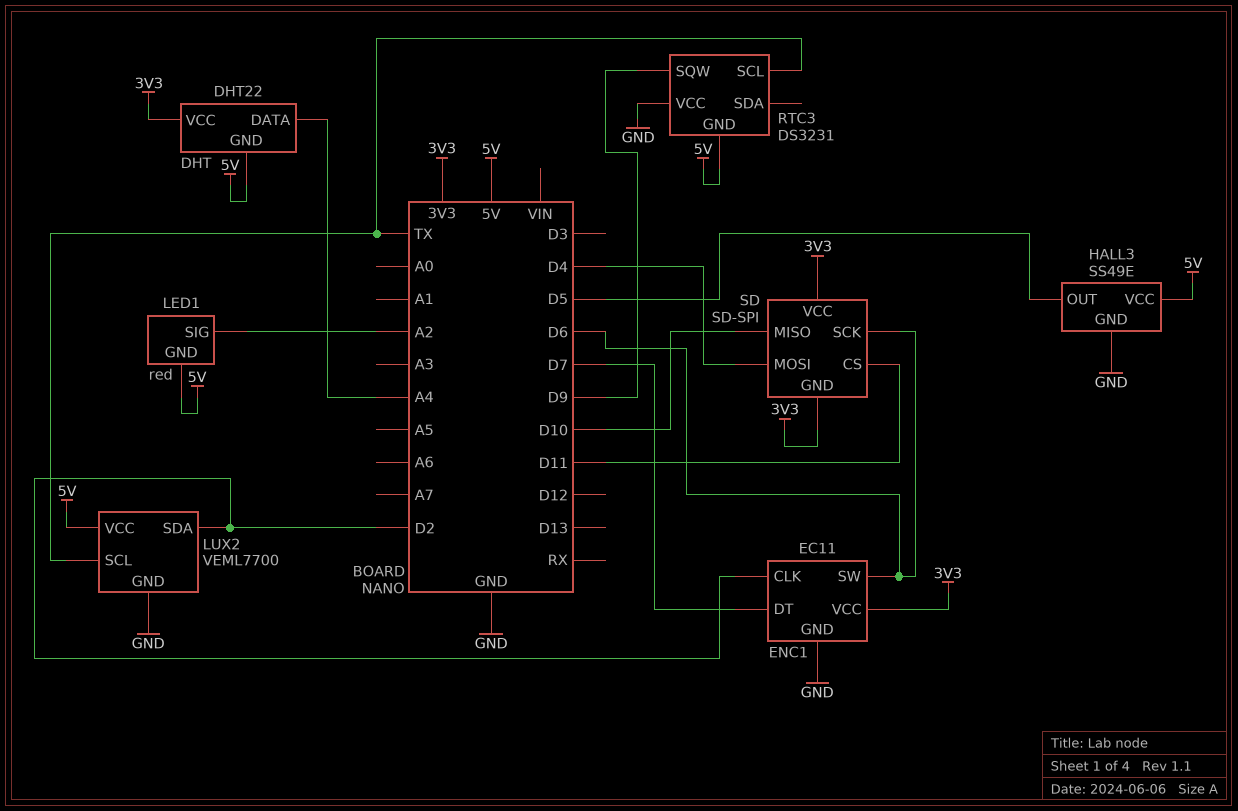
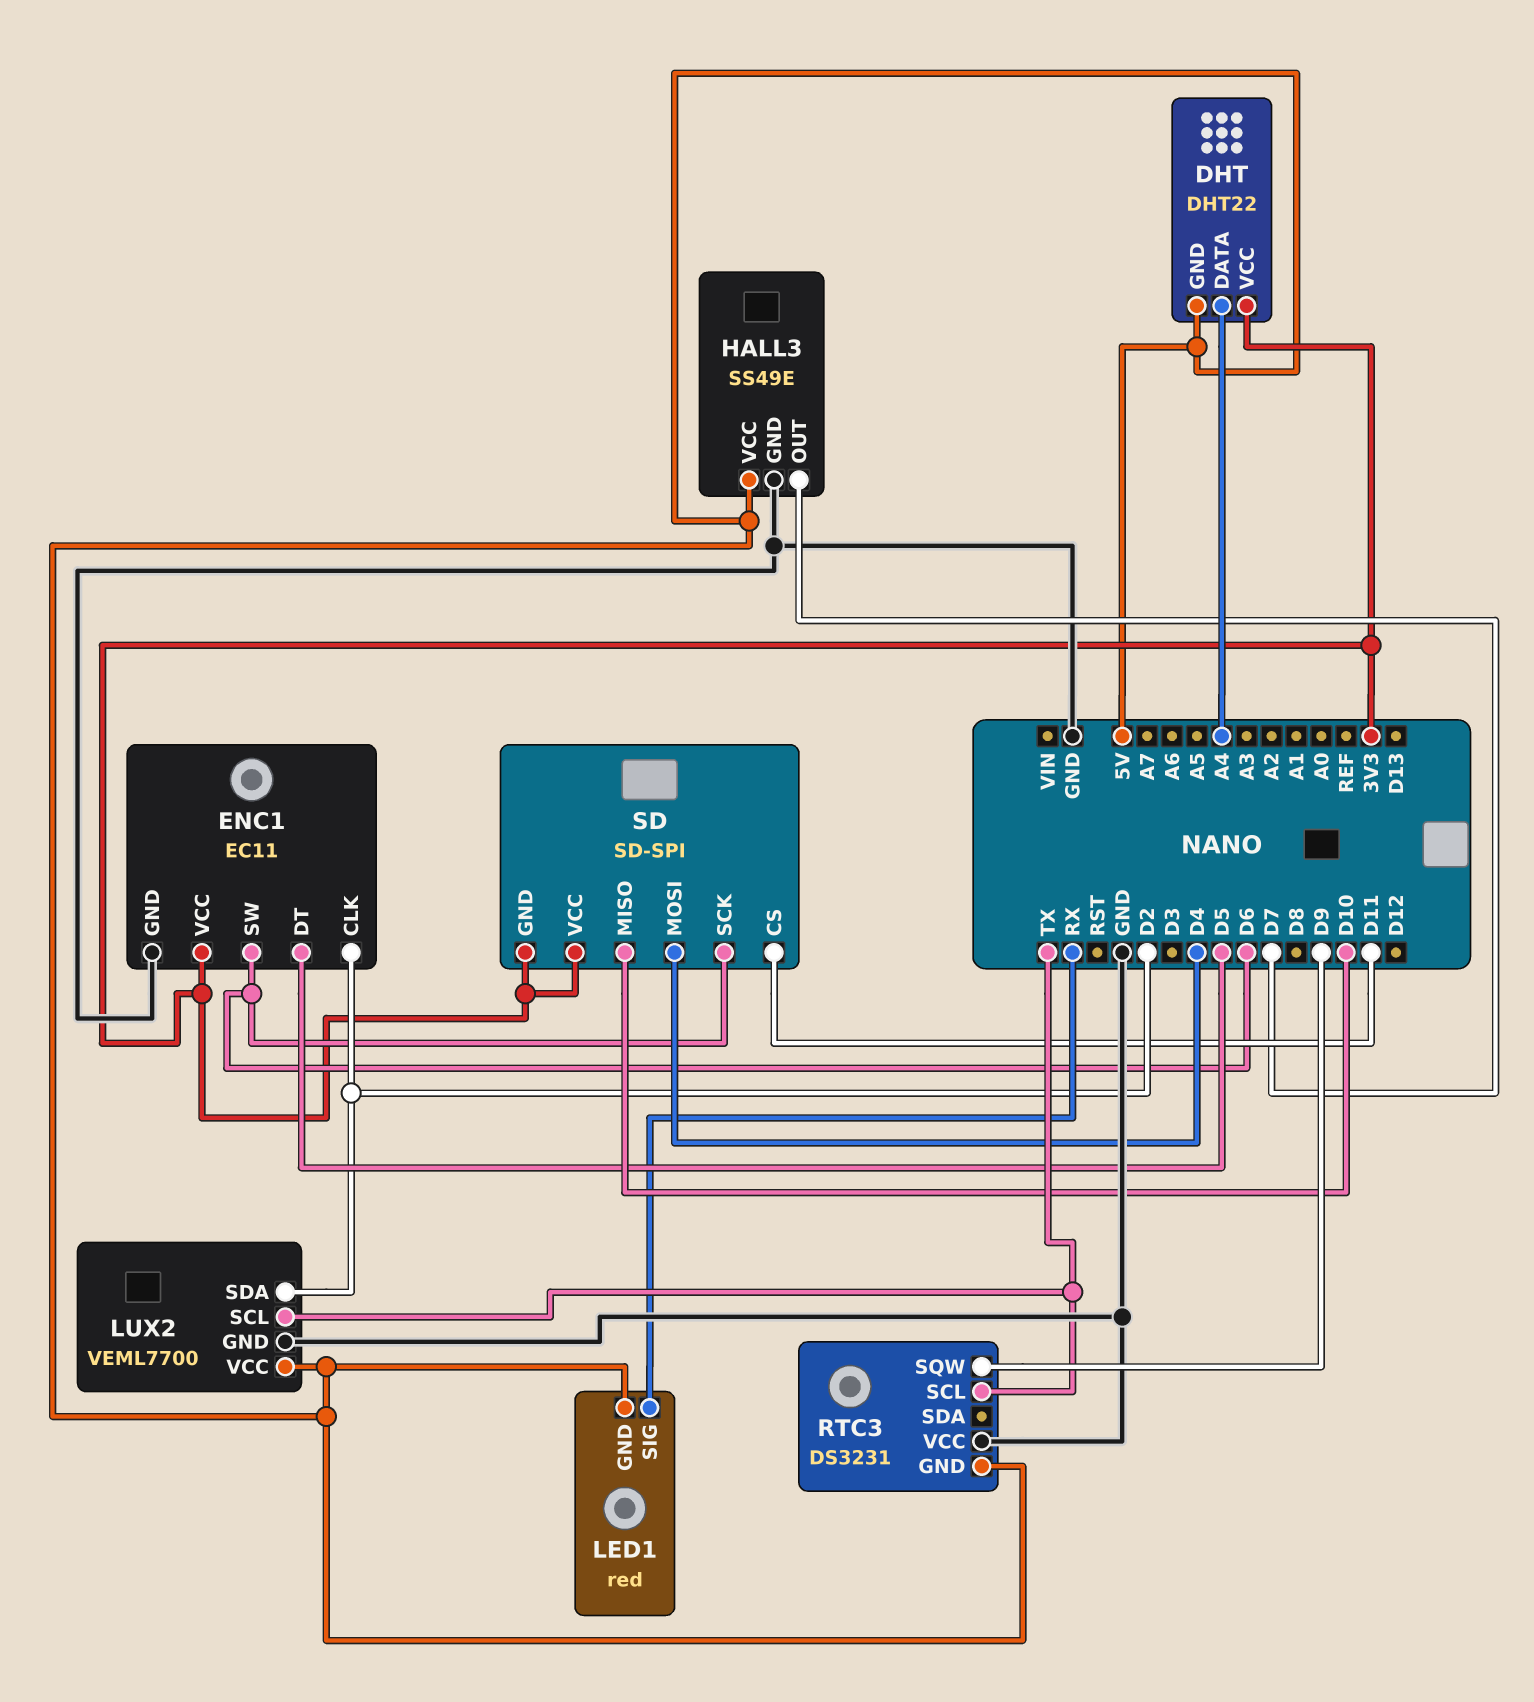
ENC1 pin DT: D7 -> D5
HALL3 pin OUT: D5 -> D7
LED1 pin SIG: A2 -> RX

